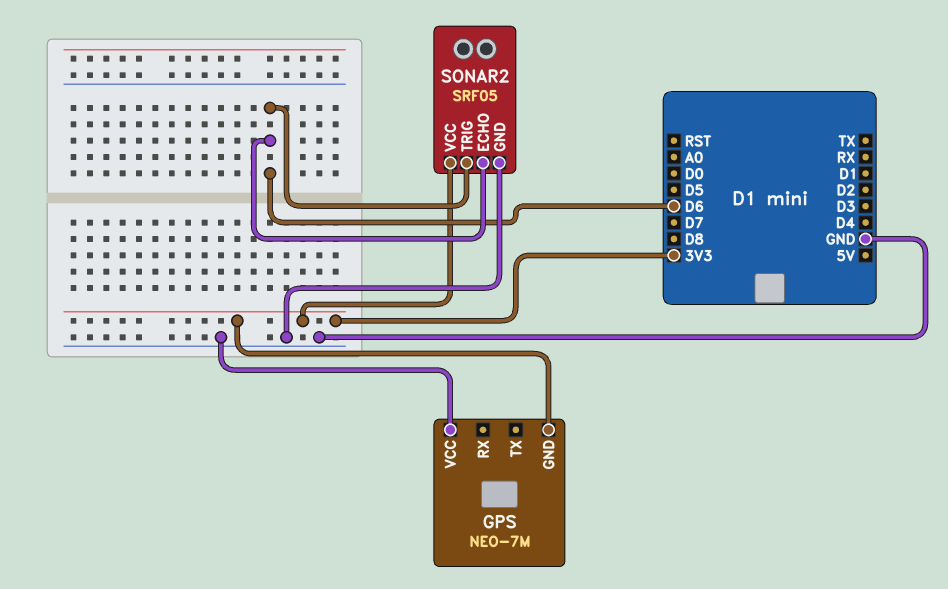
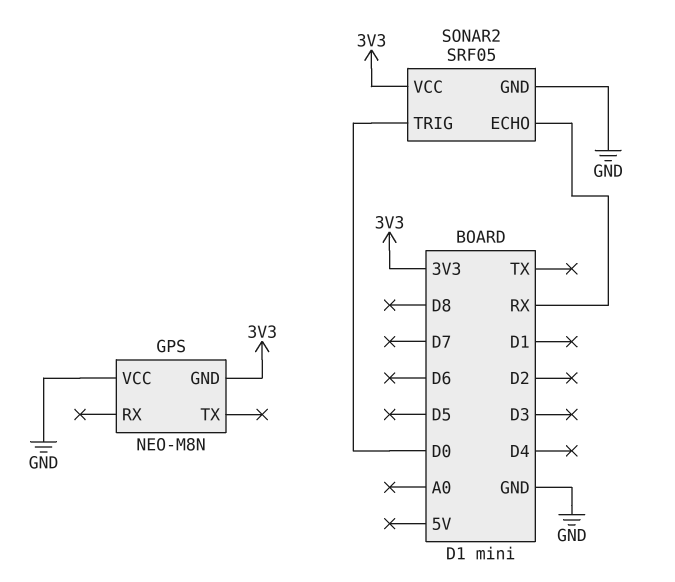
GPS: NEO-7M -> NEO-M8N
SONAR2 pin ECHO: D6 -> RX
SONAR2 pin TRIG: D6 -> D0

